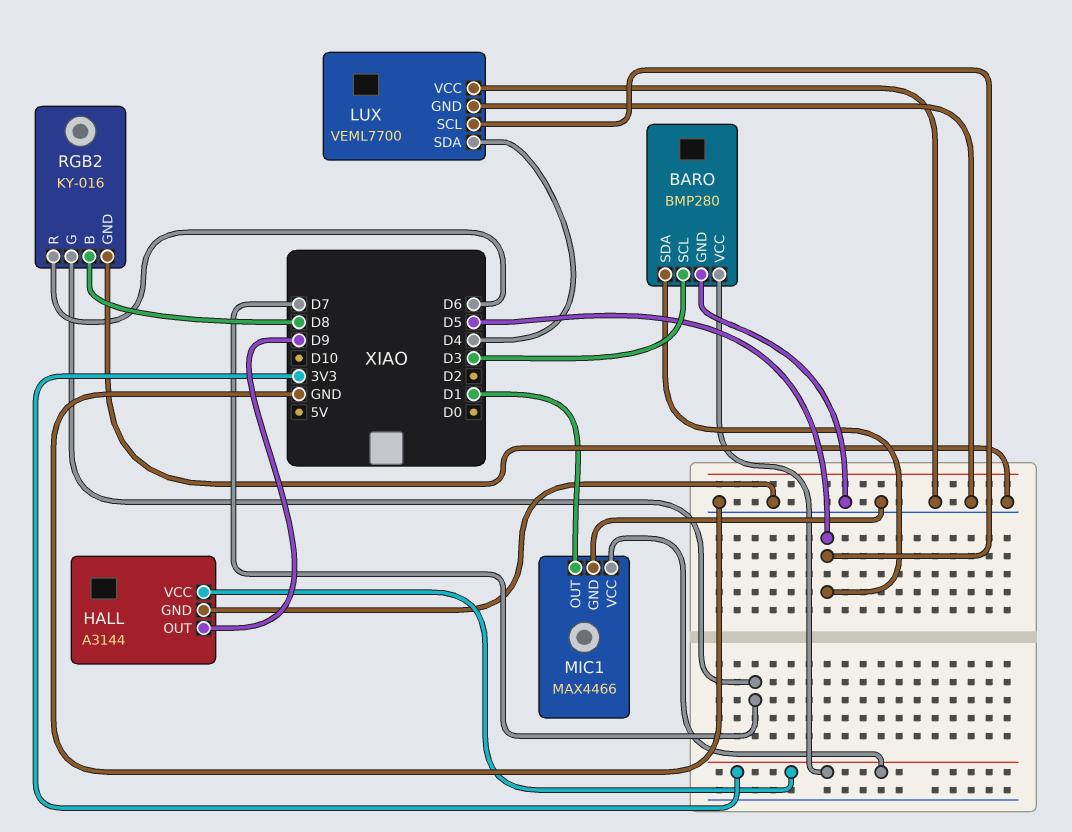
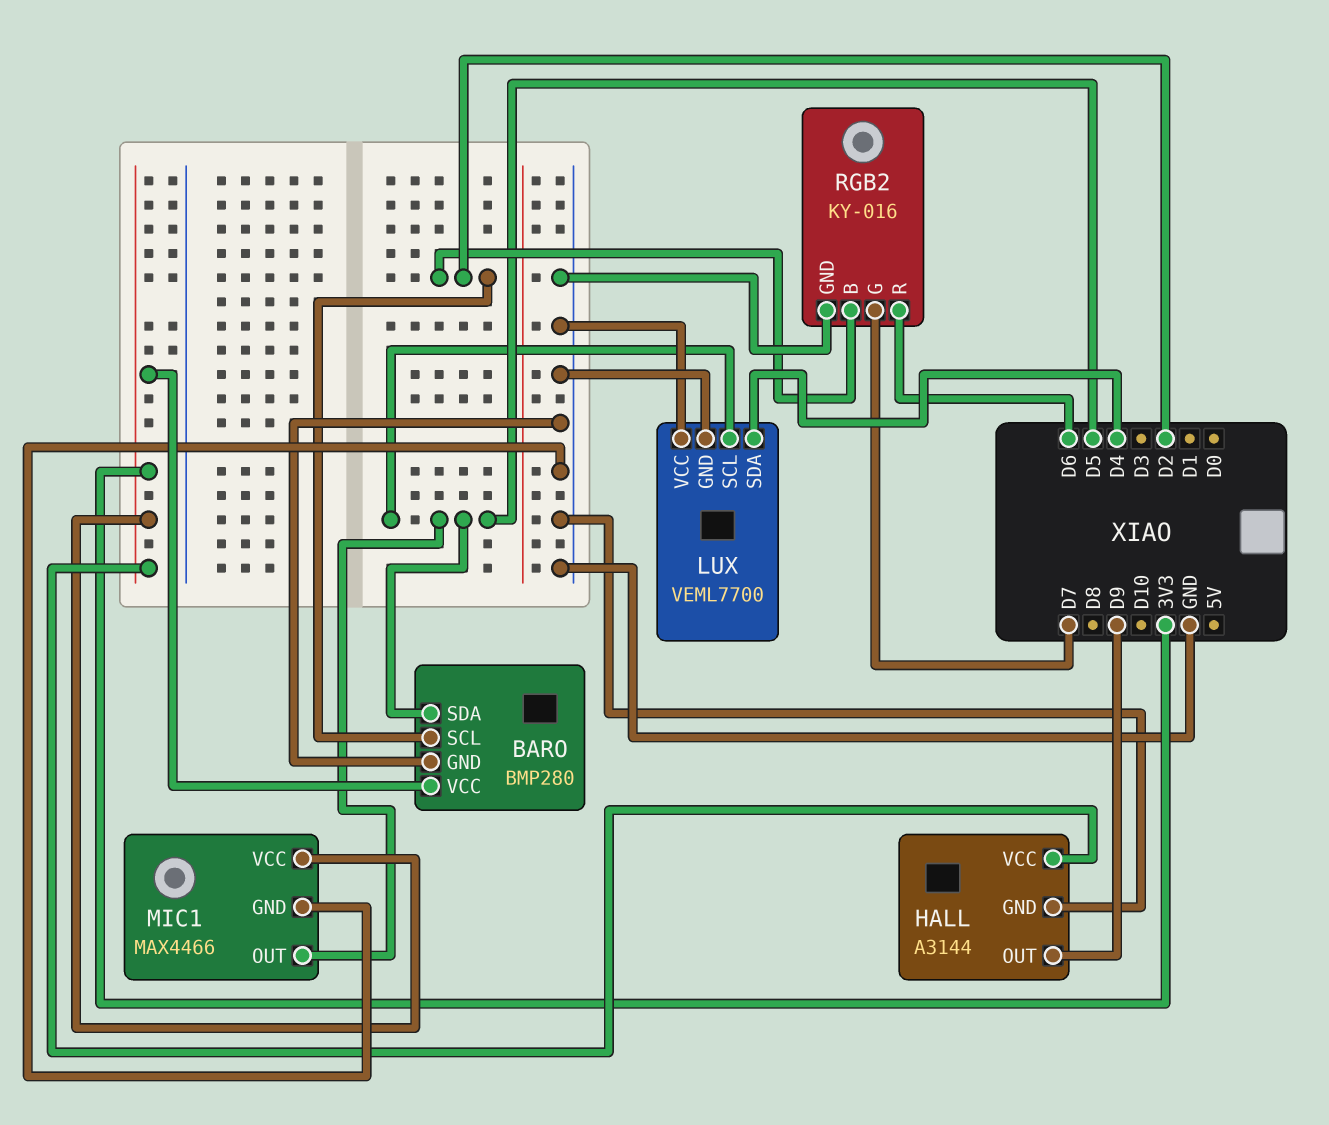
BARO pin SCL: D3 -> D2
MIC1 pin OUT: D1 -> D5
RGB2 pin B: D8 -> D2

